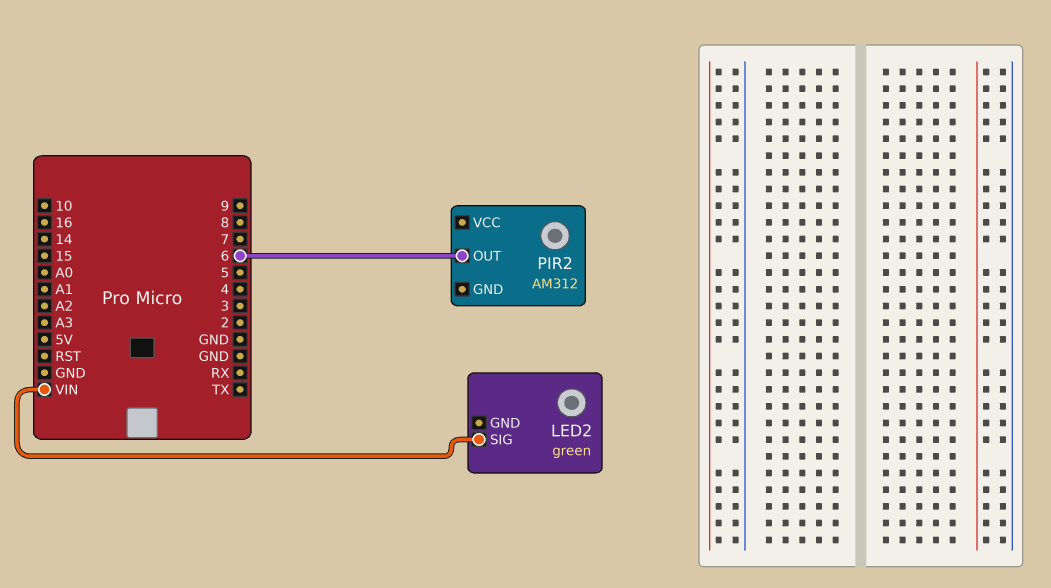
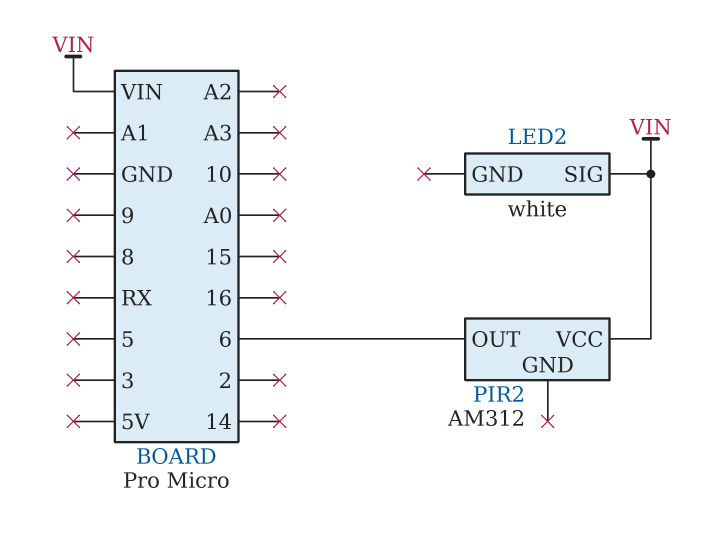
LED2: green -> white
PIR2 pin VCC: none -> VIN

